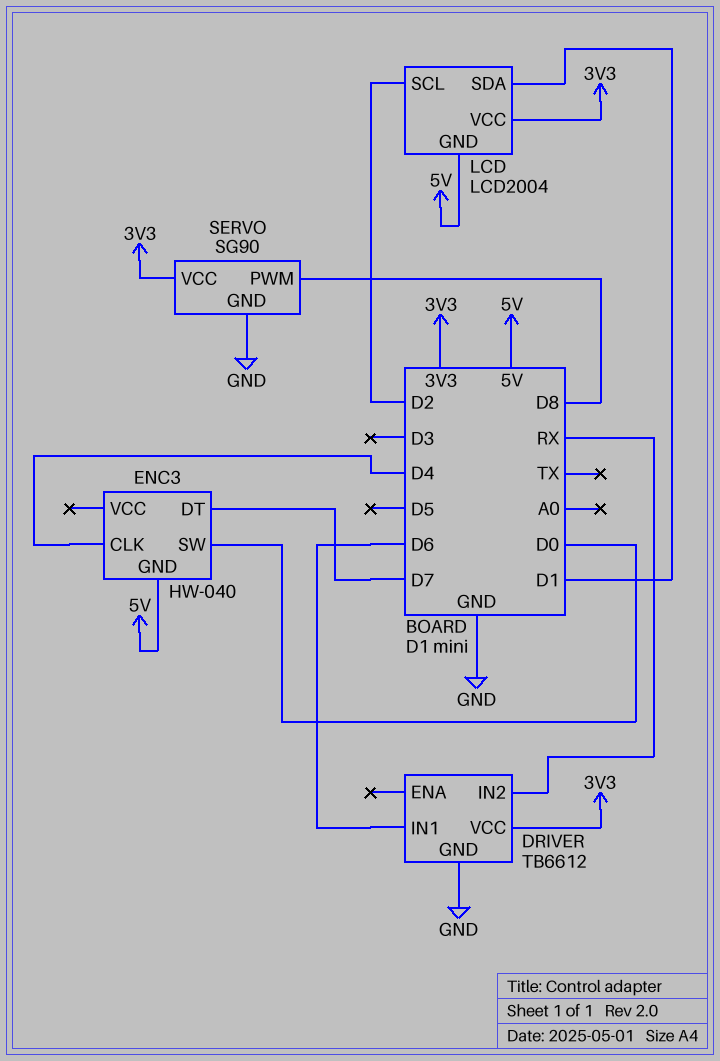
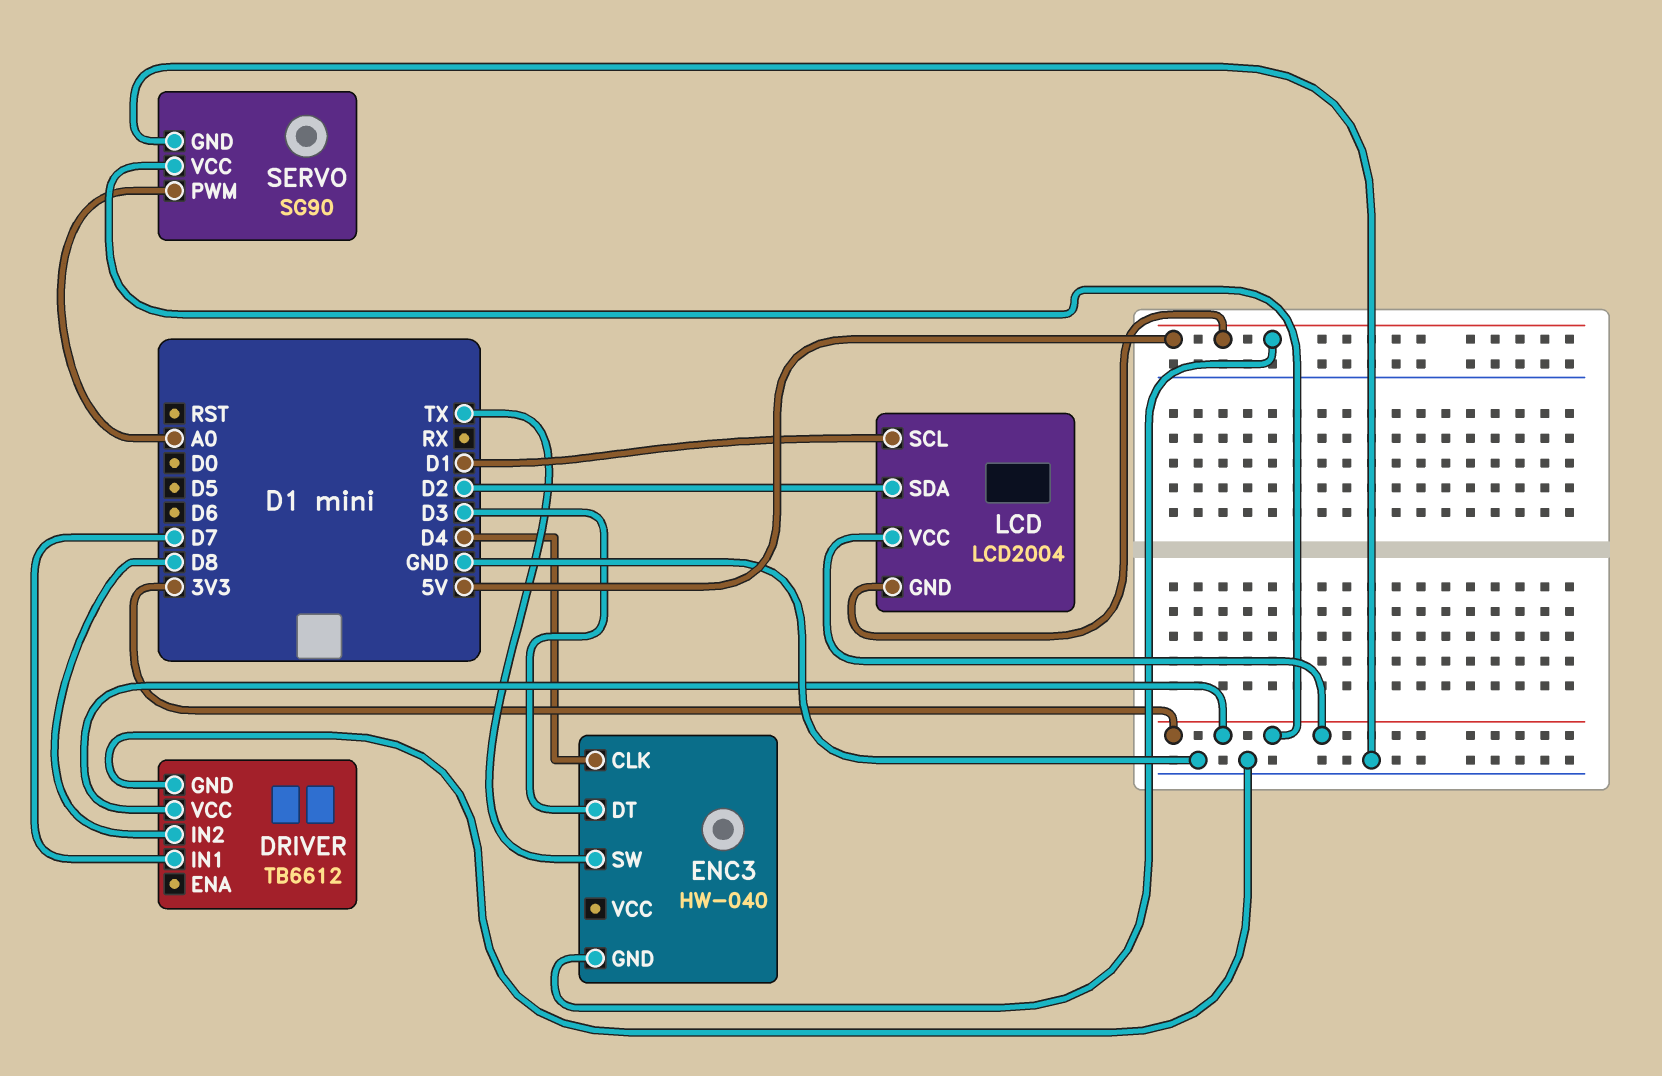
DRIVER pin IN1: D6 -> D7
DRIVER pin IN2: RX -> D8
ENC3 pin DT: D7 -> D3
ENC3 pin SW: D0 -> TX
LCD pin SCL: D2 -> D1
LCD pin SDA: D1 -> D2
SERVO pin PWM: D8 -> A0

